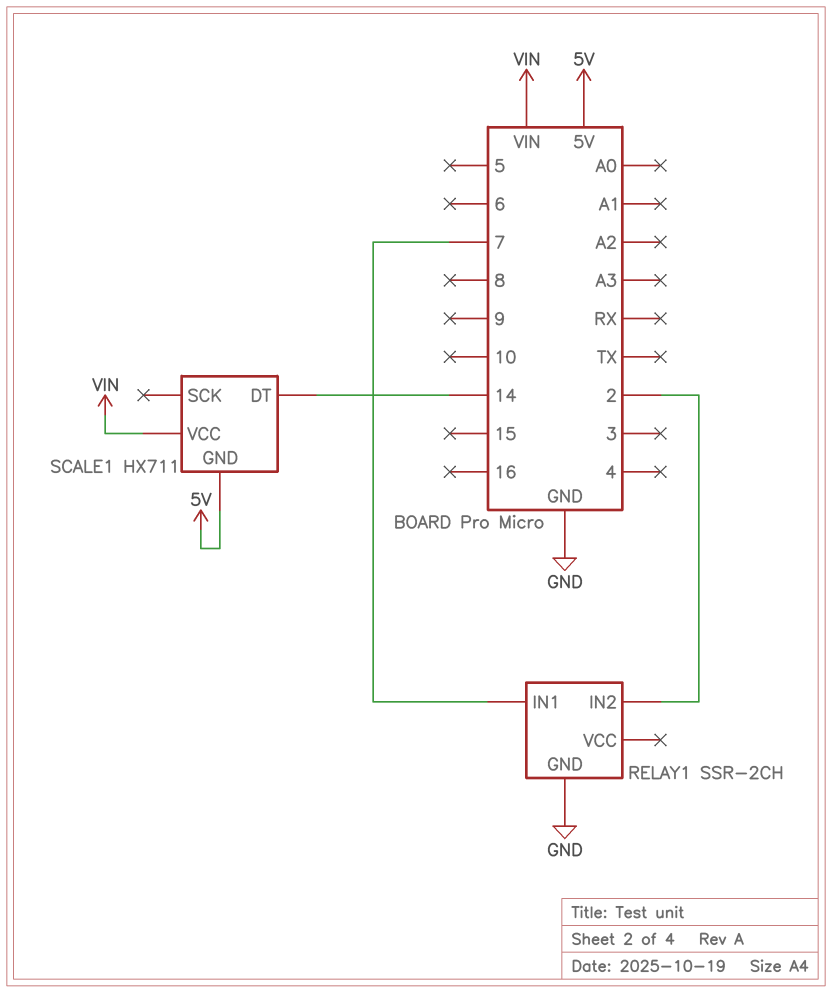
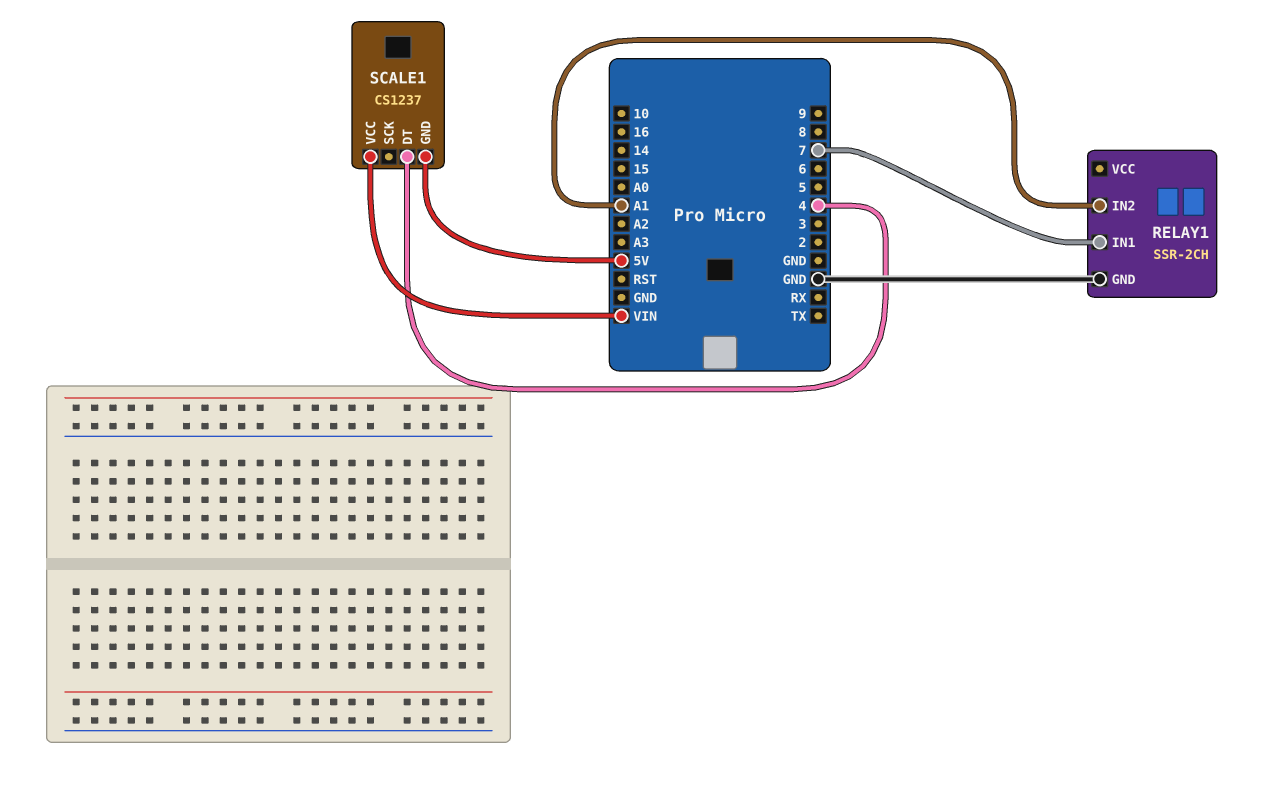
RELAY1 pin IN2: 2 -> A1
SCALE1: HX711 -> CS1237
SCALE1 pin DT: 14 -> 4

